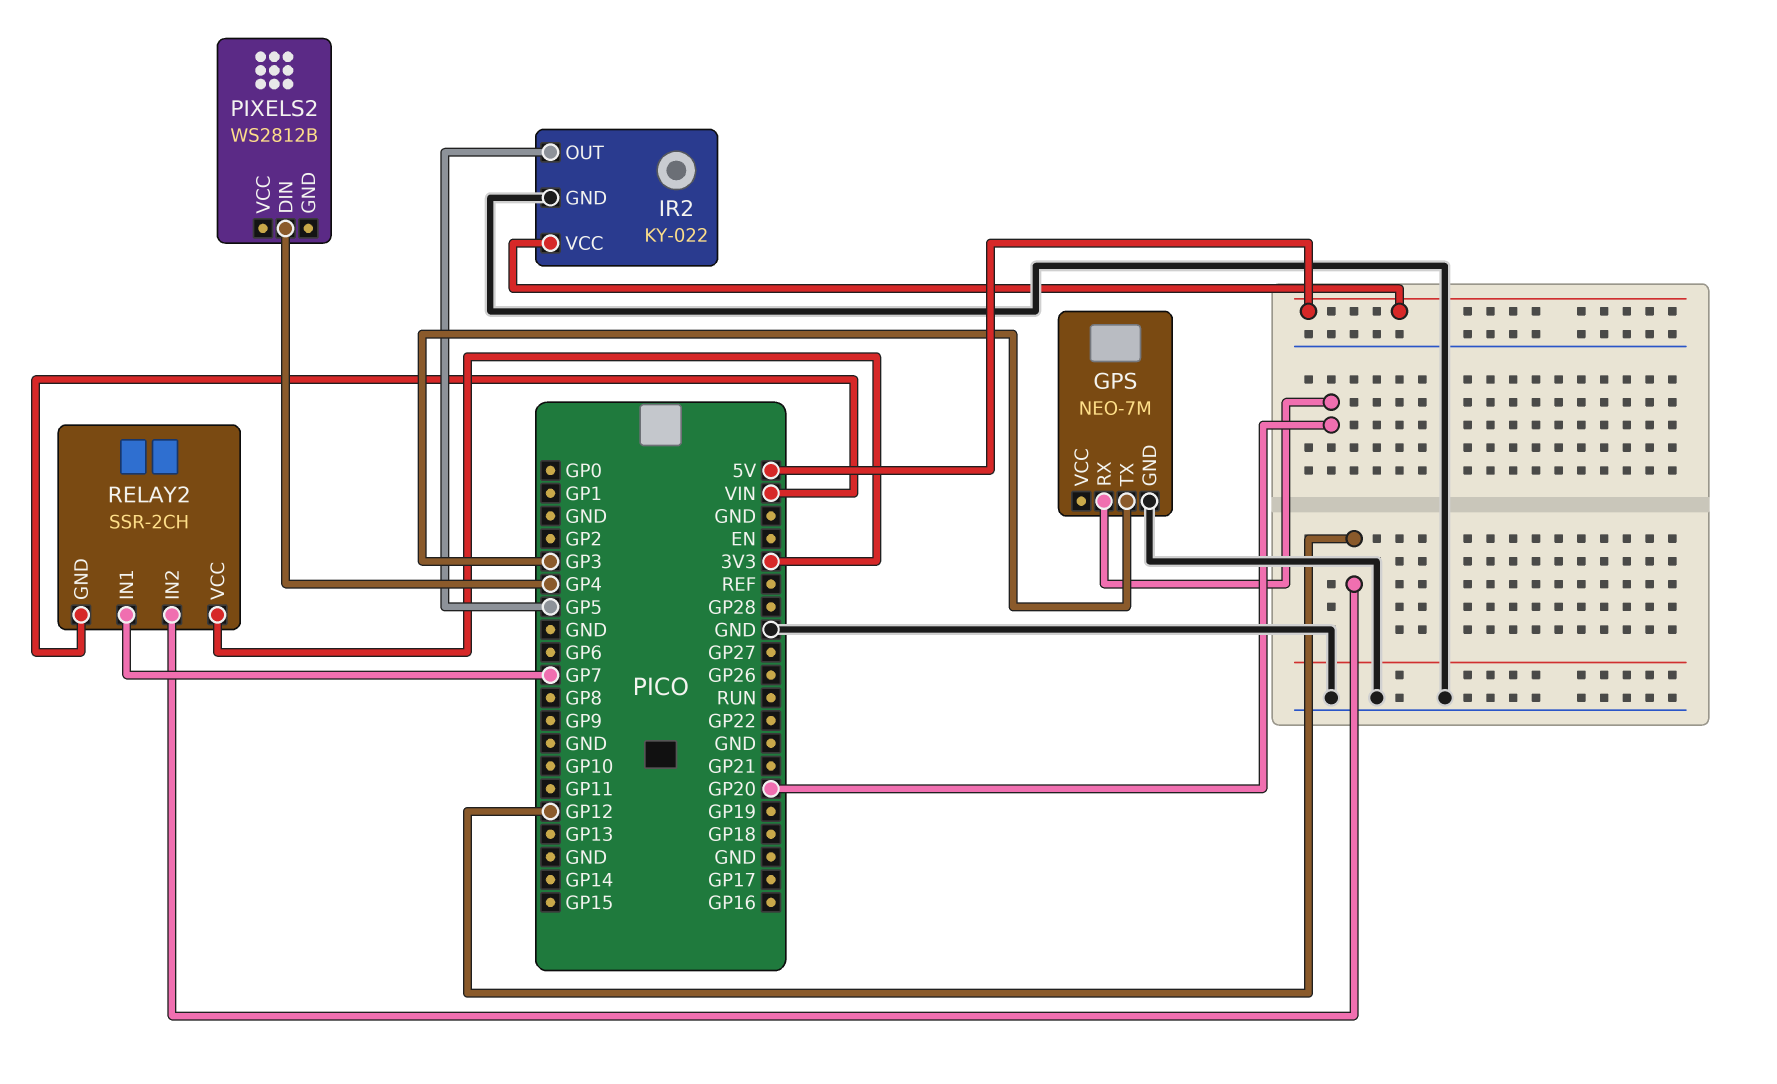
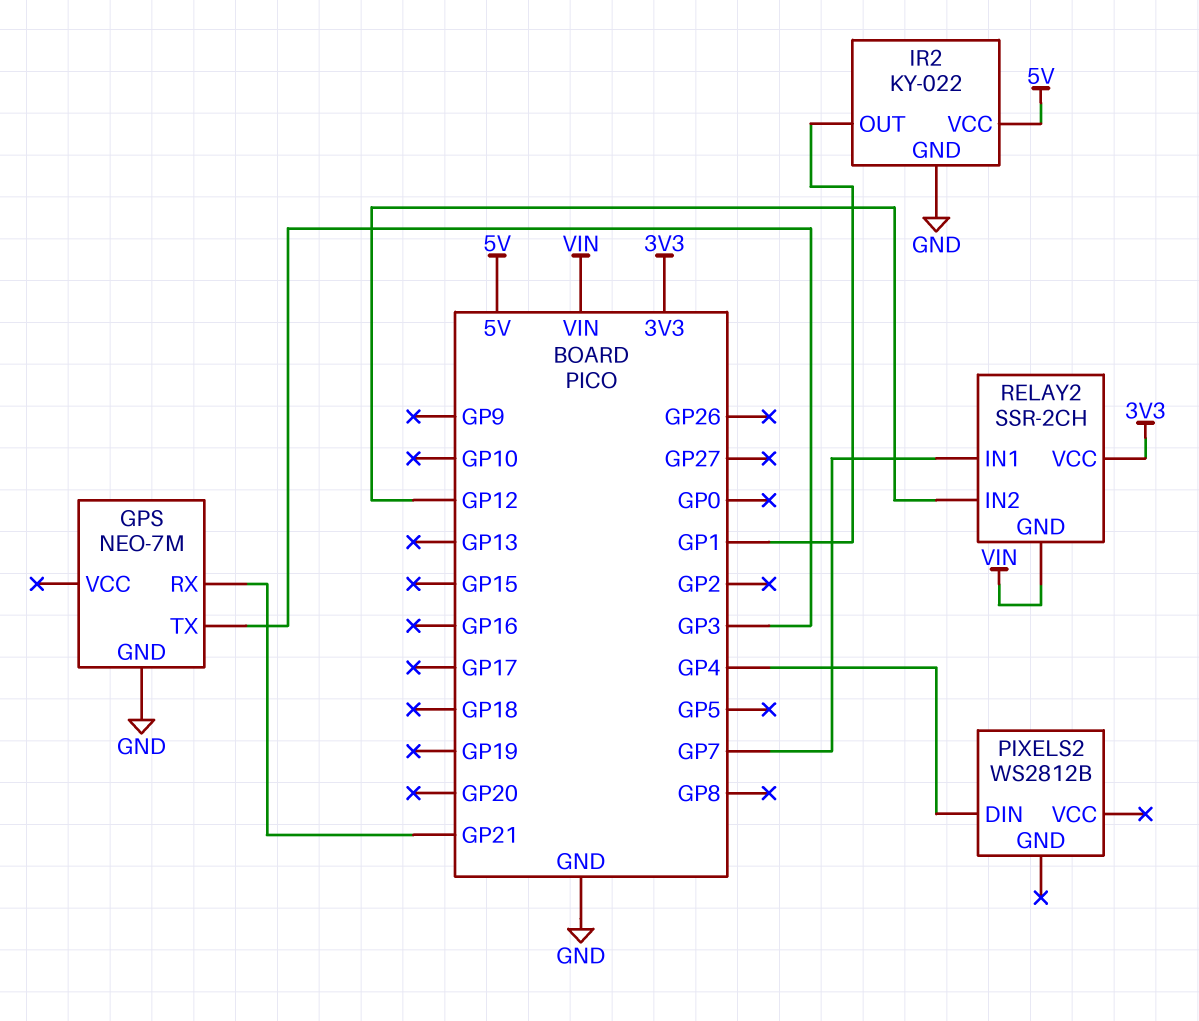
GPS pin RX: GP20 -> GP21
IR2 pin OUT: GP5 -> GP1

